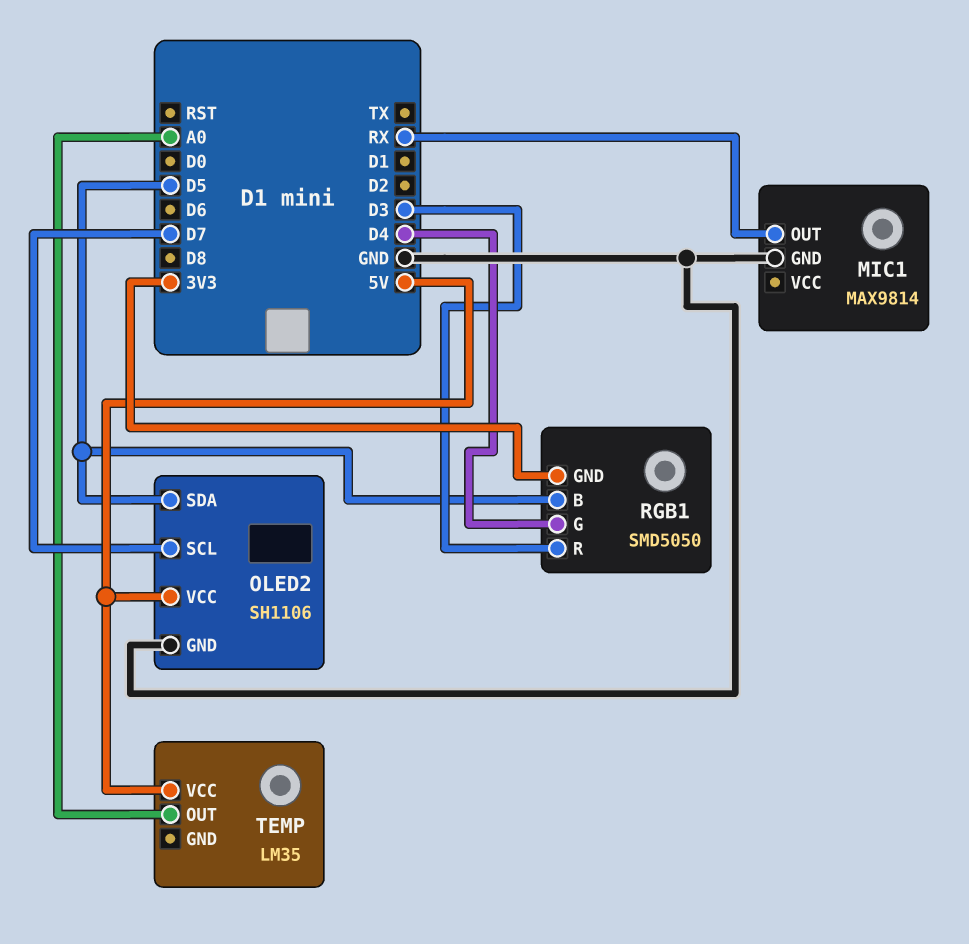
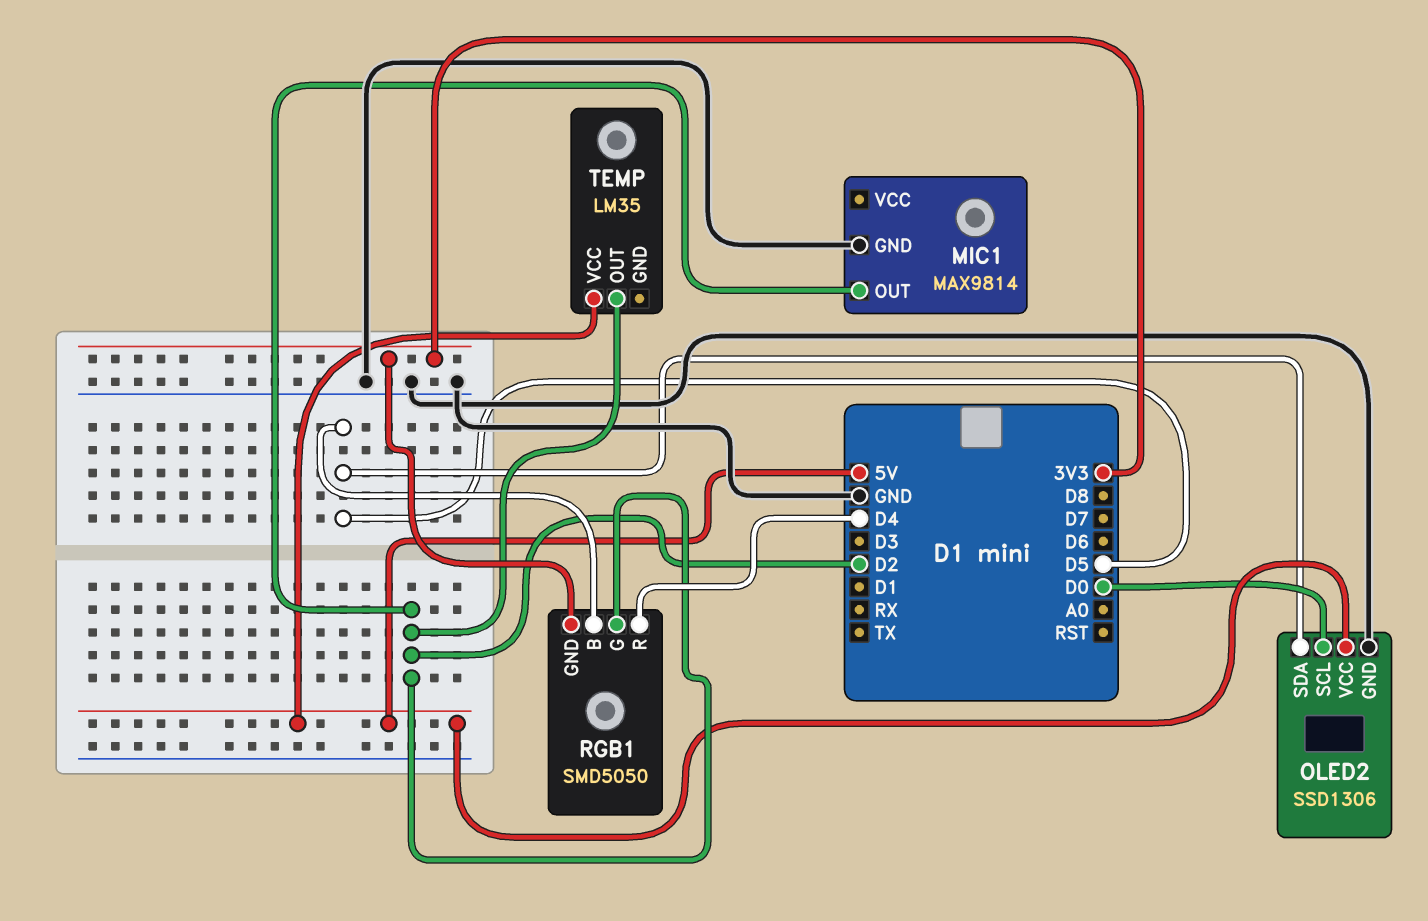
MIC1 pin OUT: RX -> D2
OLED2: SH1106 -> SSD1306
OLED2 pin SCL: D7 -> D0
RGB1 pin G: D4 -> D2
RGB1 pin R: D3 -> D4
TEMP pin OUT: A0 -> D2

